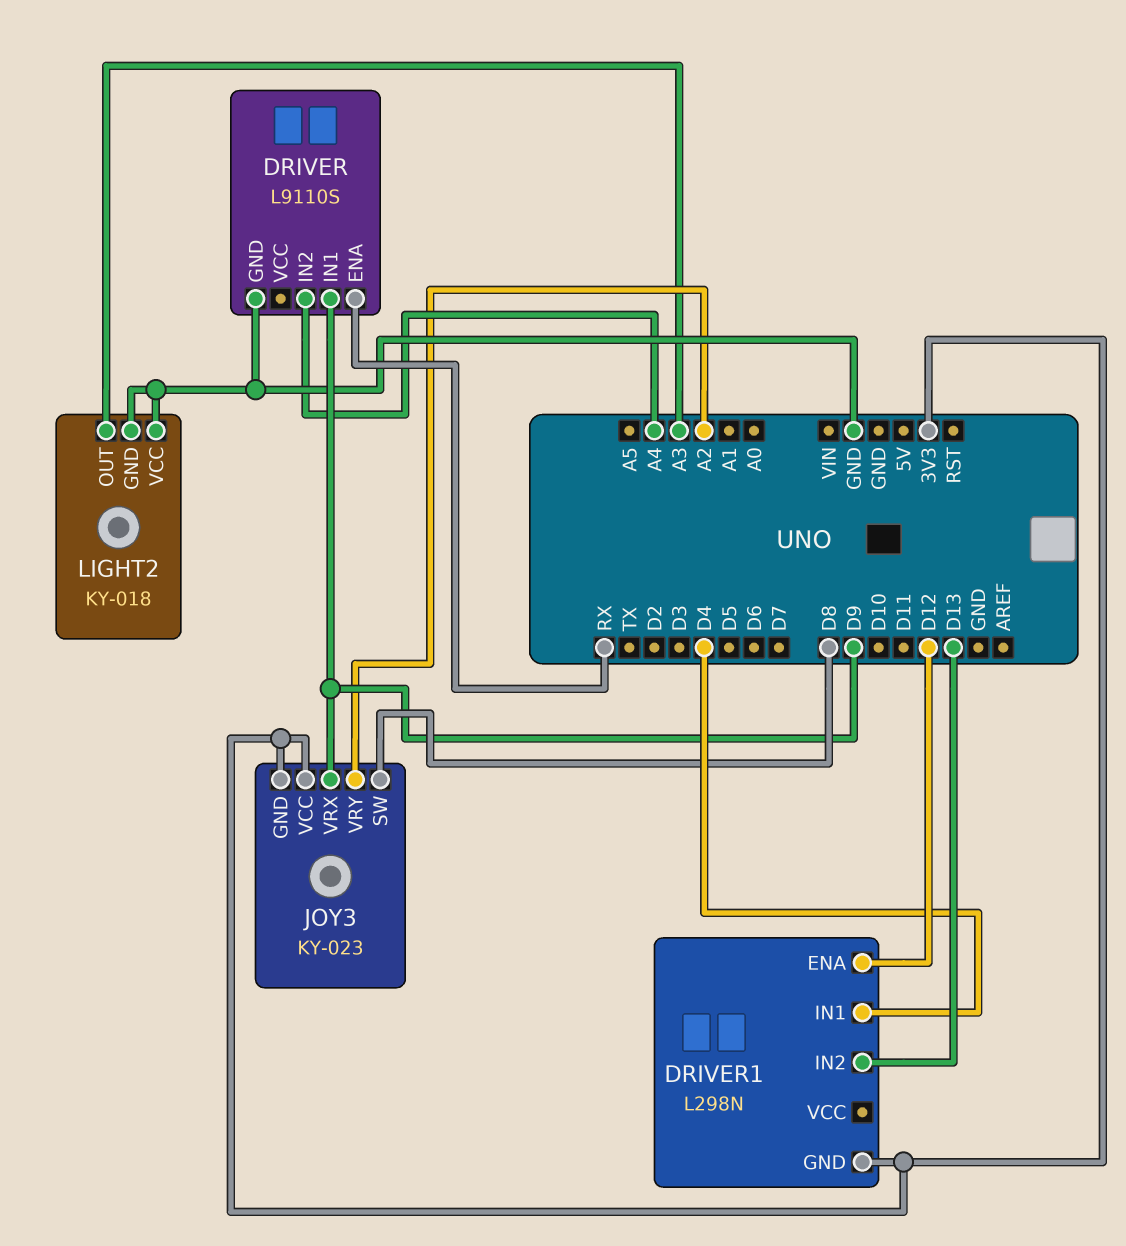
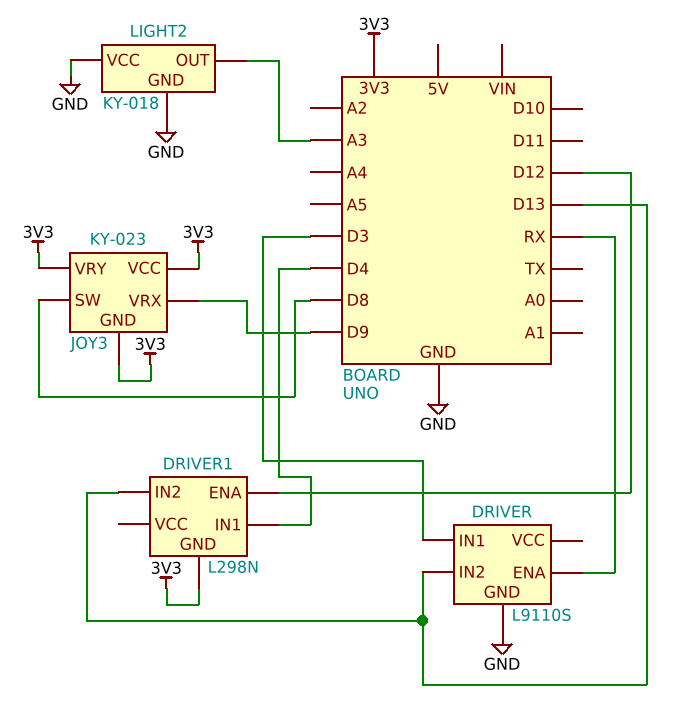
DRIVER pin IN1: D9 -> D3
DRIVER pin IN2: A4 -> D13
JOY3 pin VRY: A2 -> 3V3

